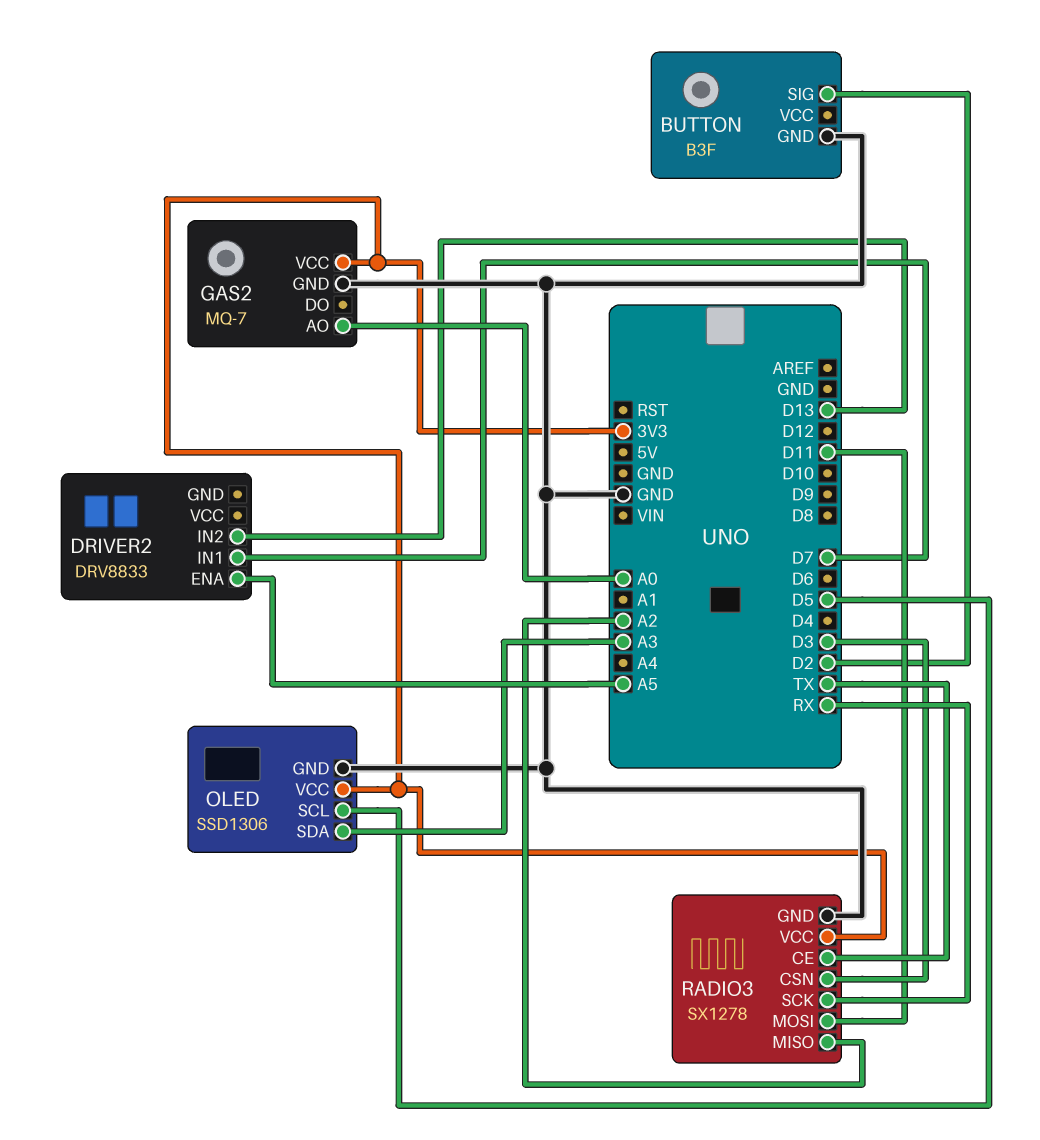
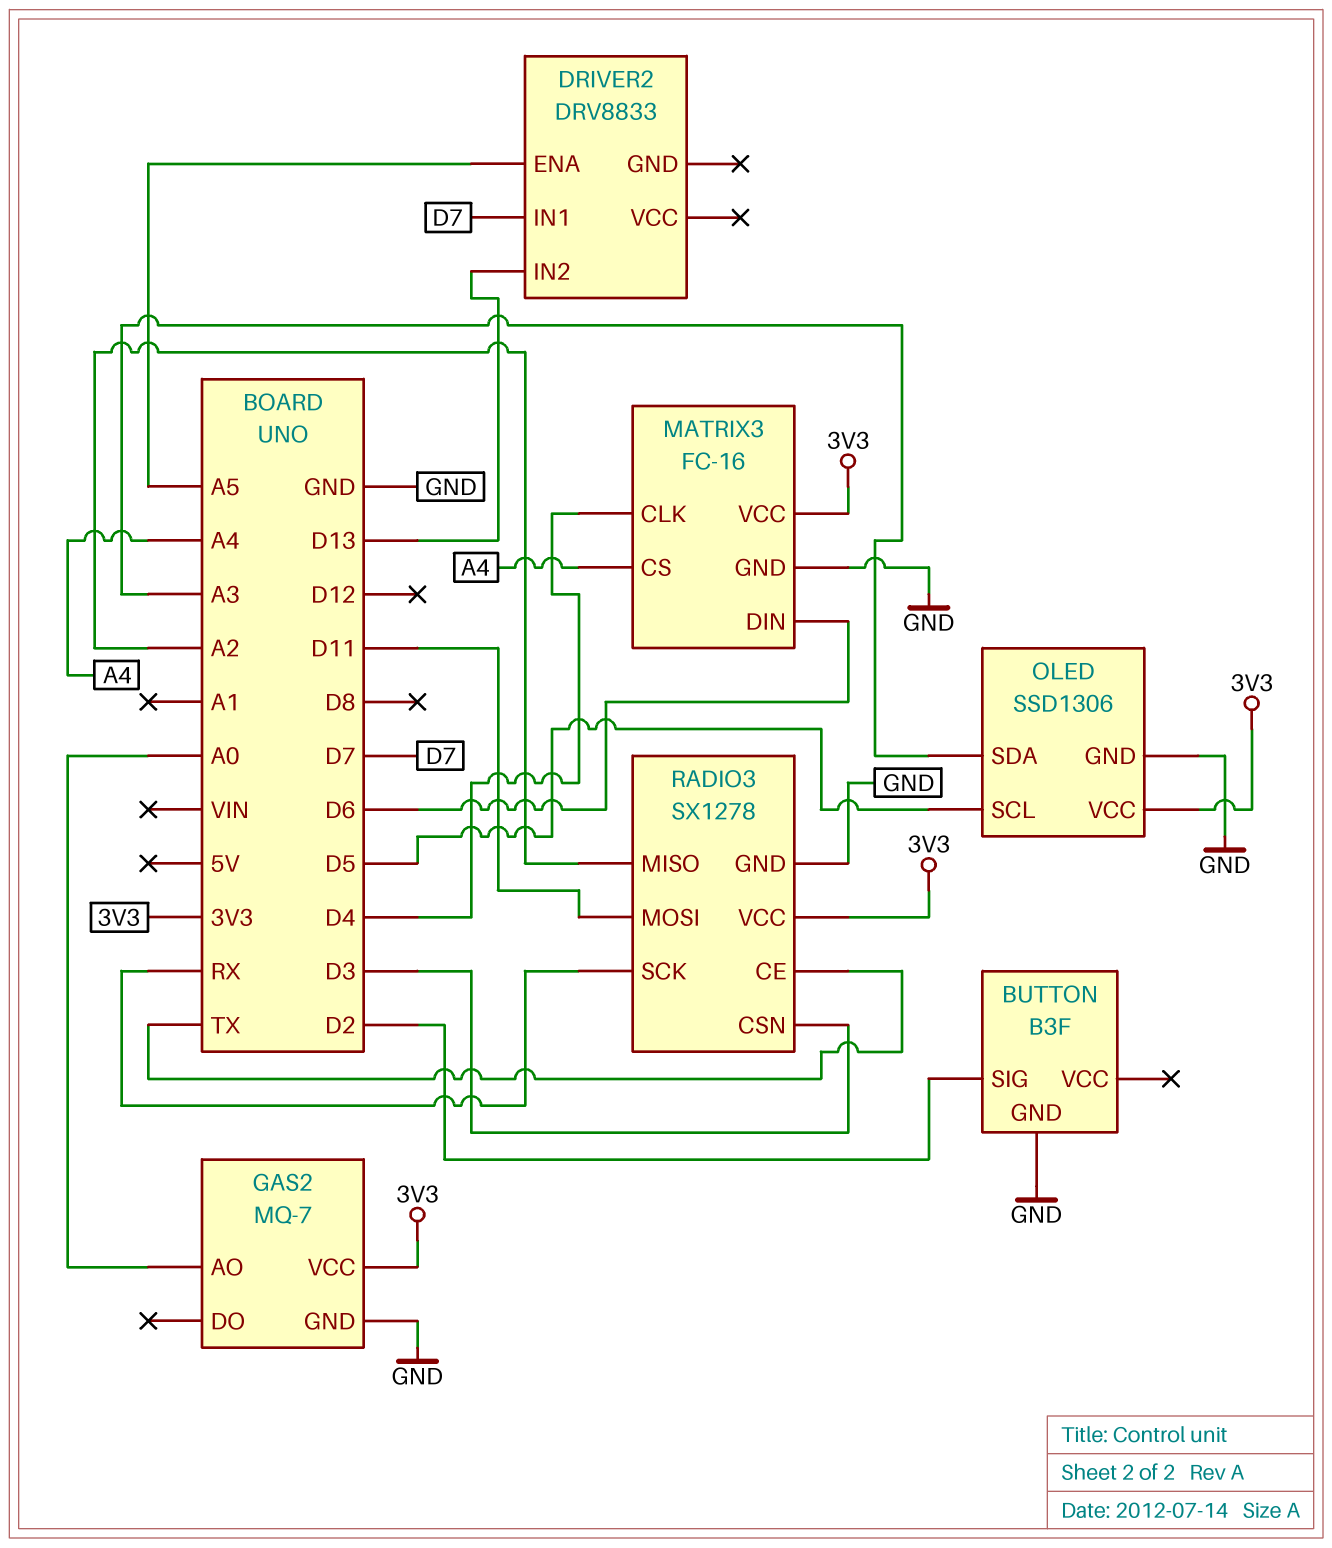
MATRIX3: none -> FC-16
MATRIX3 pin CLK: none -> D4
MATRIX3 pin CS: none -> A4
MATRIX3 pin DIN: none -> D6
MATRIX3 pin GND: none -> GND
MATRIX3 pin VCC: none -> 3V3

